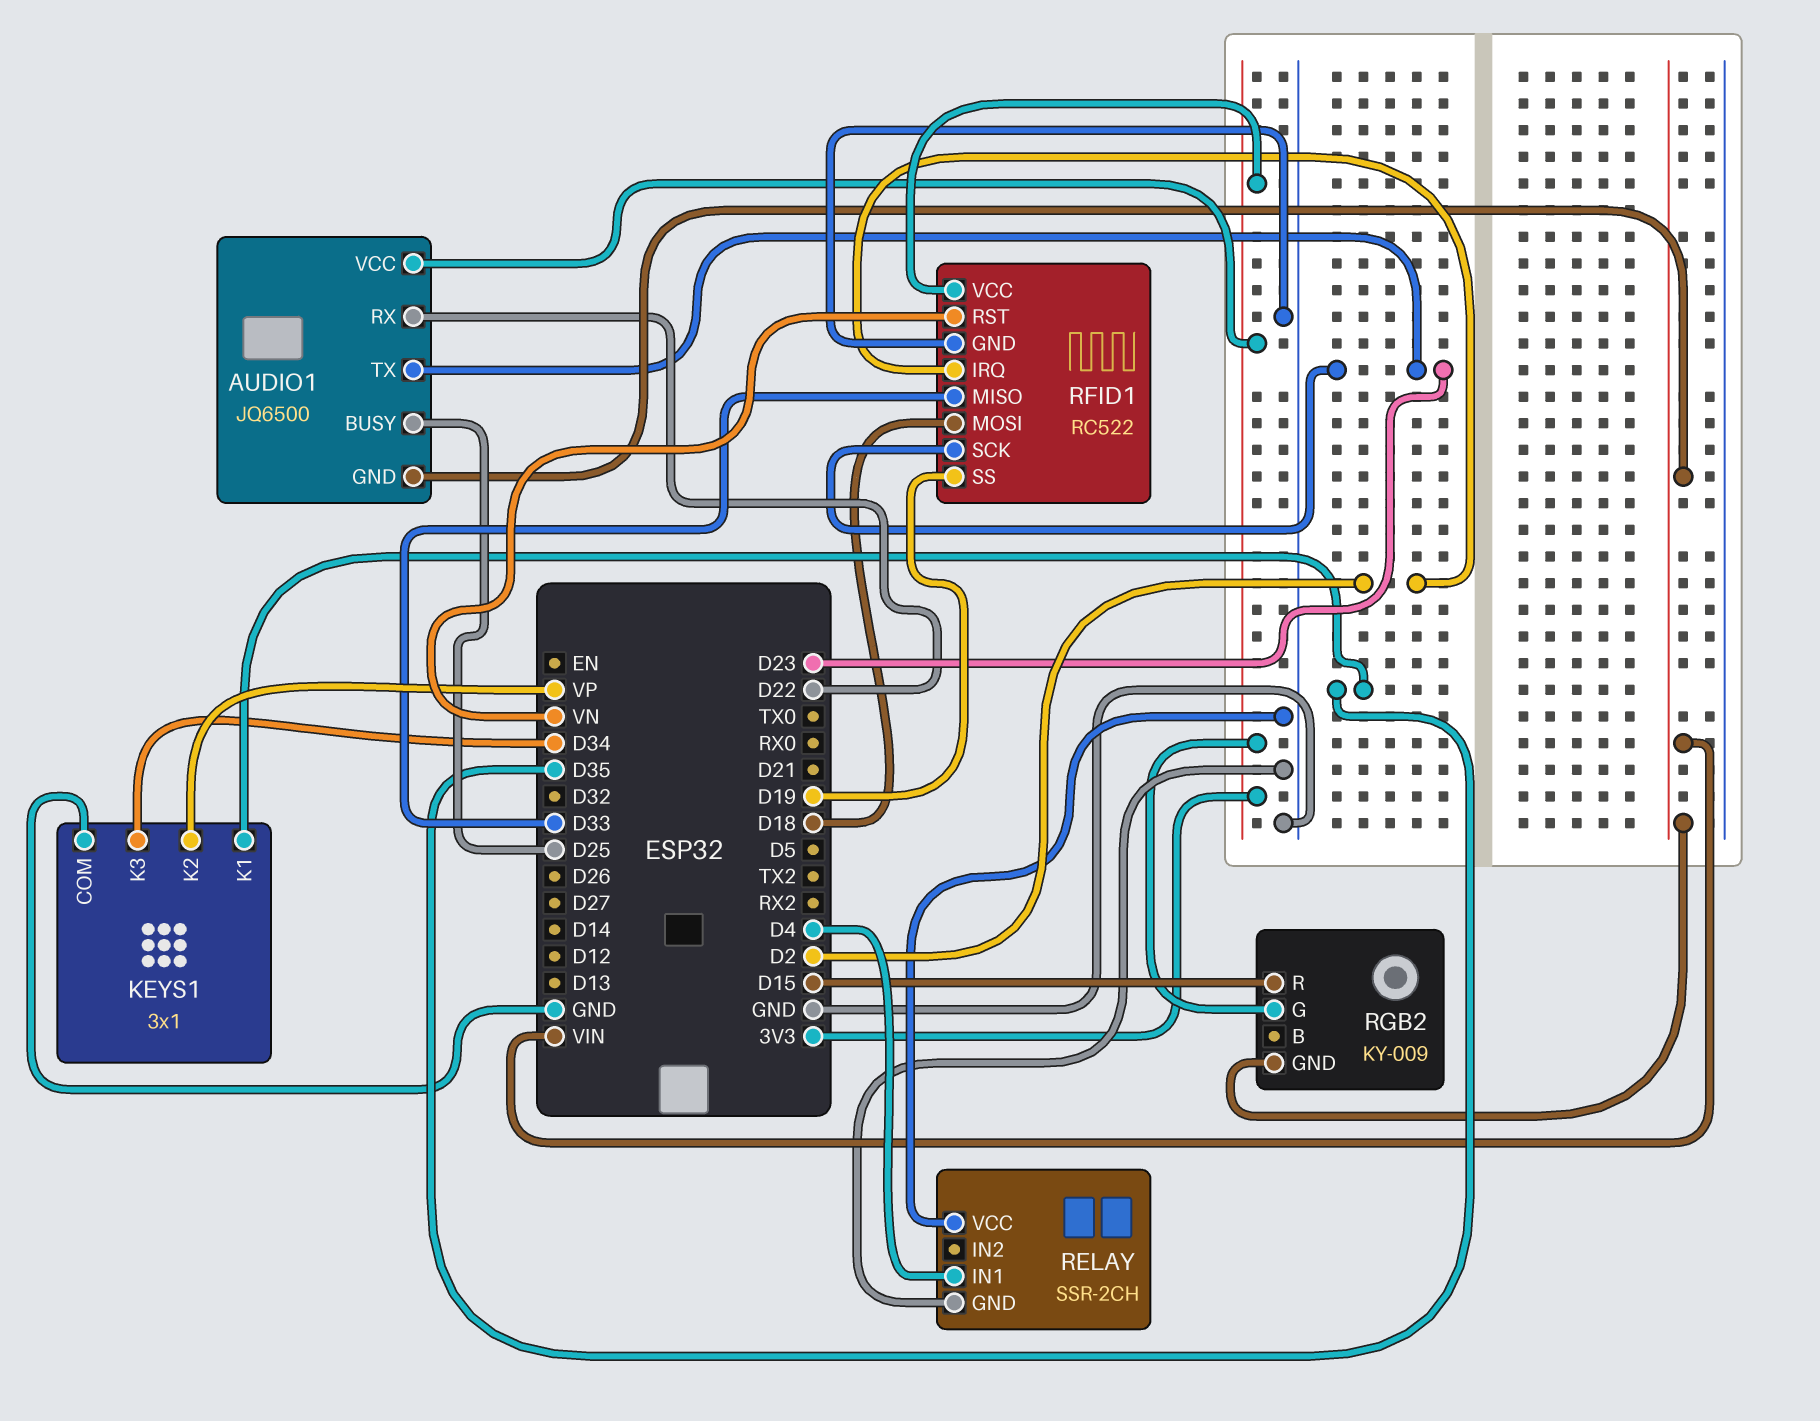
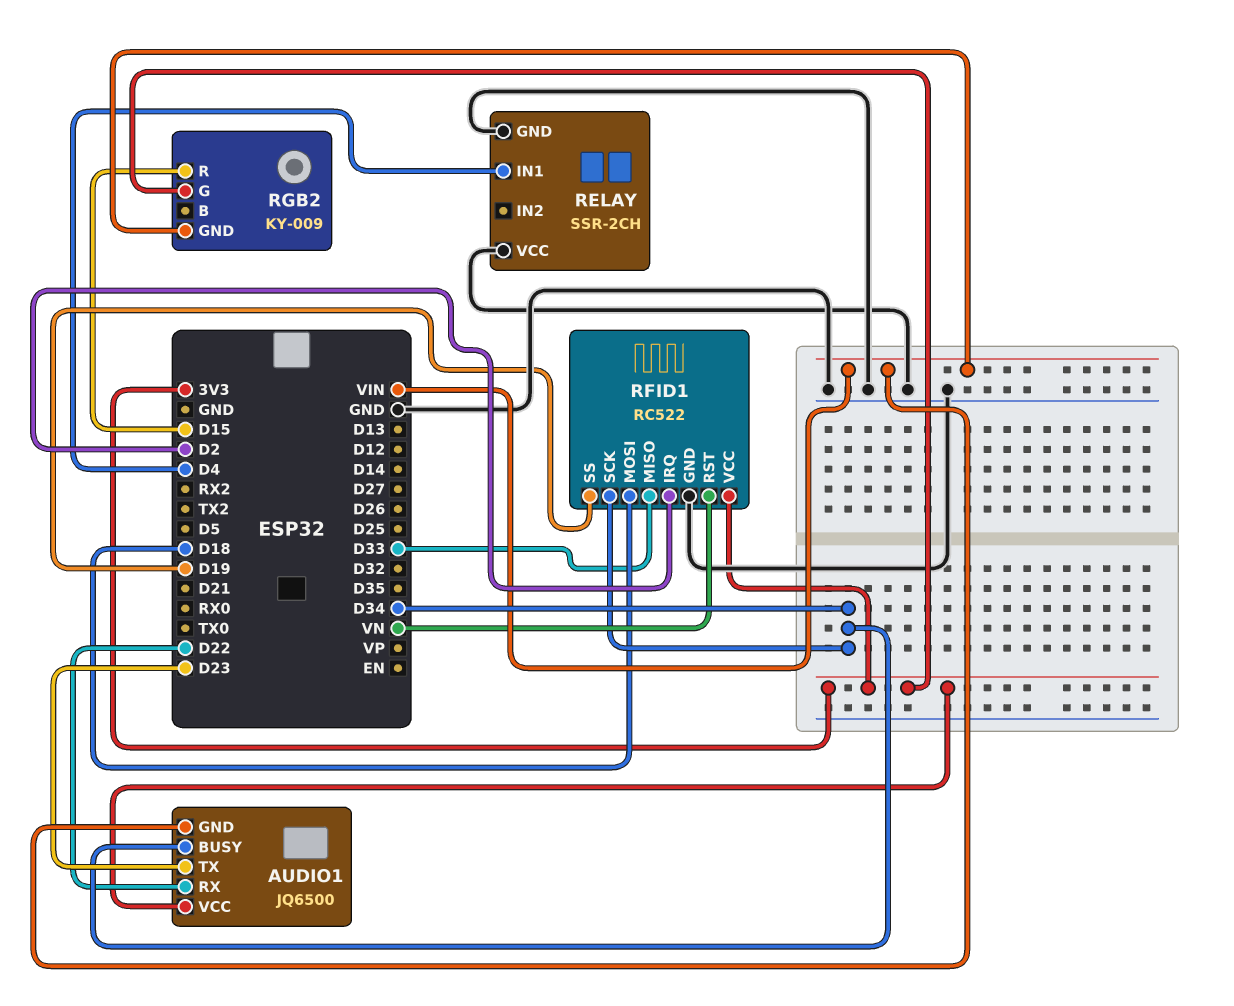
AUDIO1 pin BUSY: D25 -> D34
KEYS1: 3x1 -> none
KEYS1 pin COM: GND -> none
KEYS1 pin K1: D35 -> none
KEYS1 pin K2: VP -> none
KEYS1 pin K3: D34 -> none
RFID1 pin SCK: D23 -> D34

